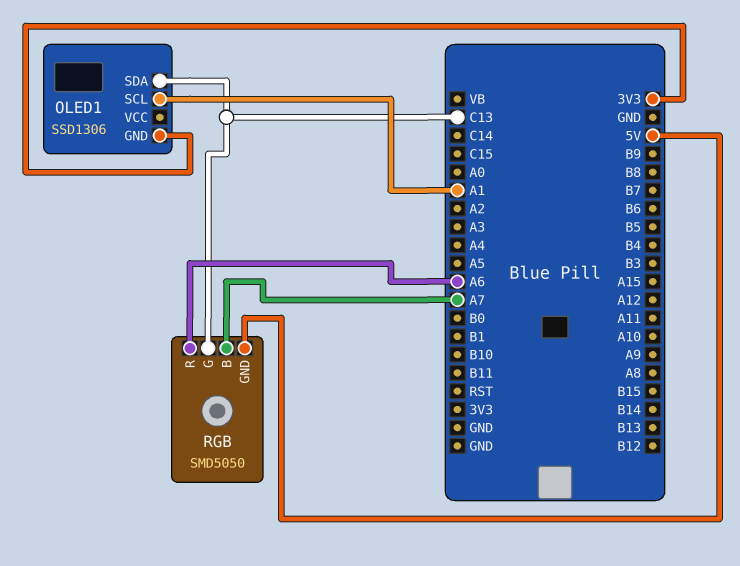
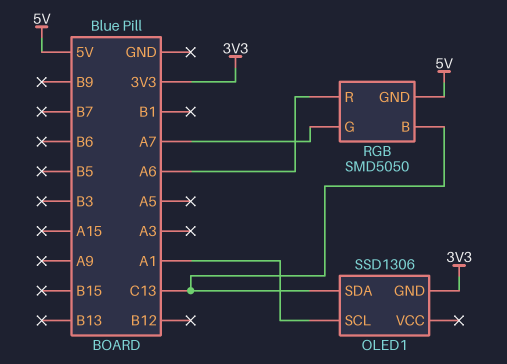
RGB pin B: A7 -> C13
RGB pin G: C13 -> A7

